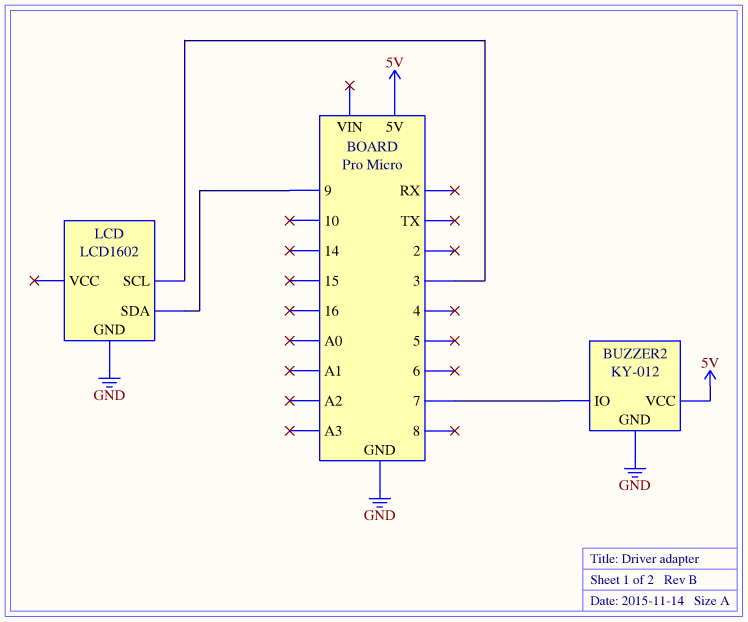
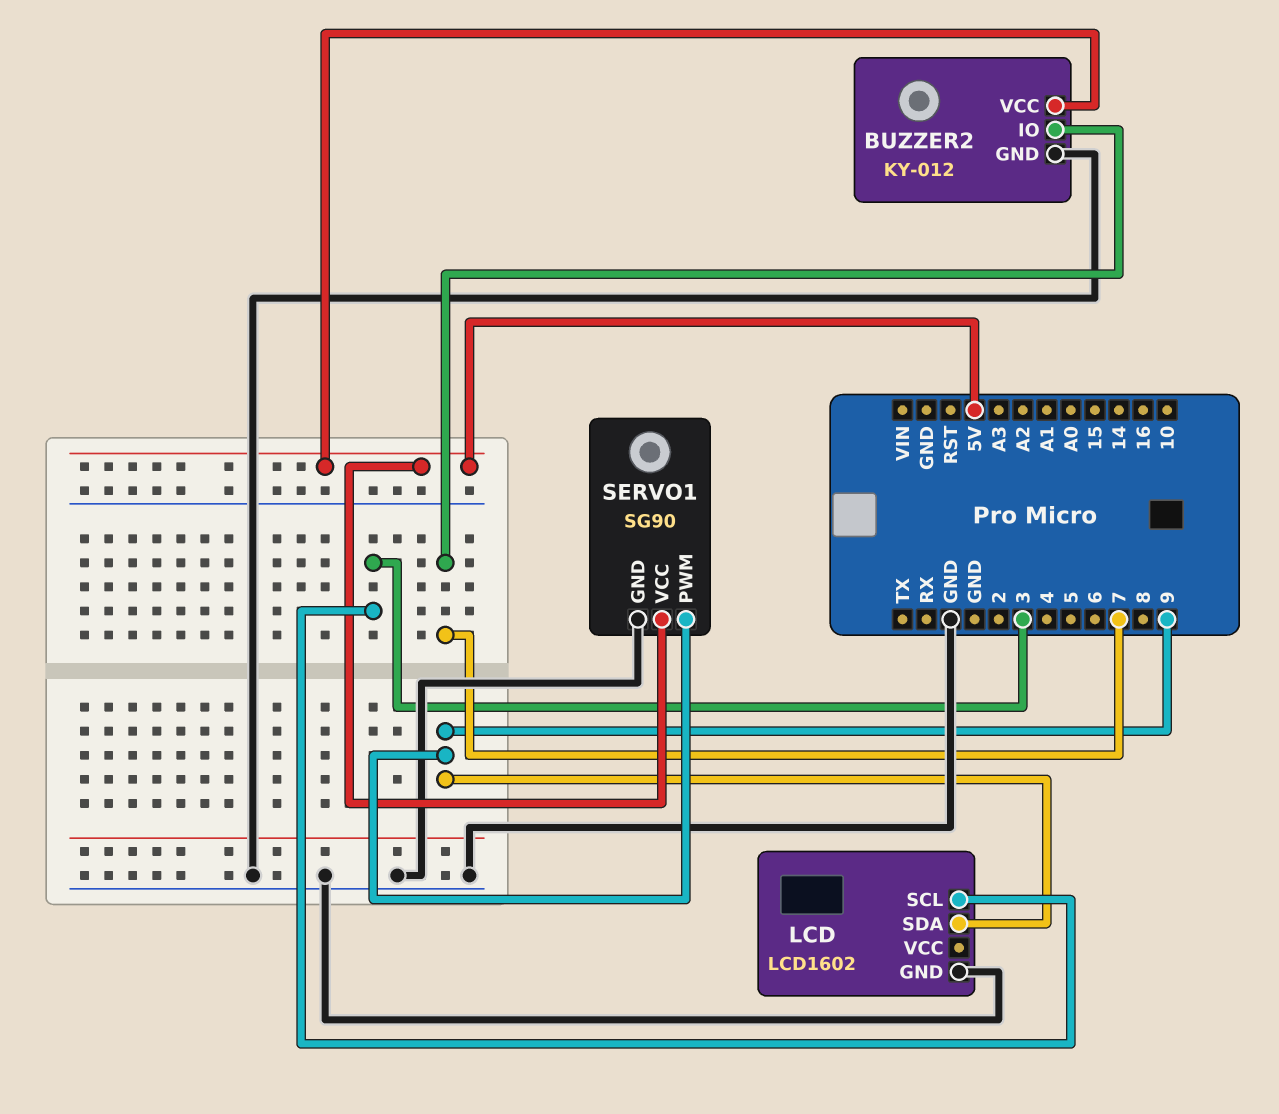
SERVO1: none -> SG90
SERVO1 pin GND: none -> GND
SERVO1 pin PWM: none -> 9
SERVO1 pin VCC: none -> 5V

